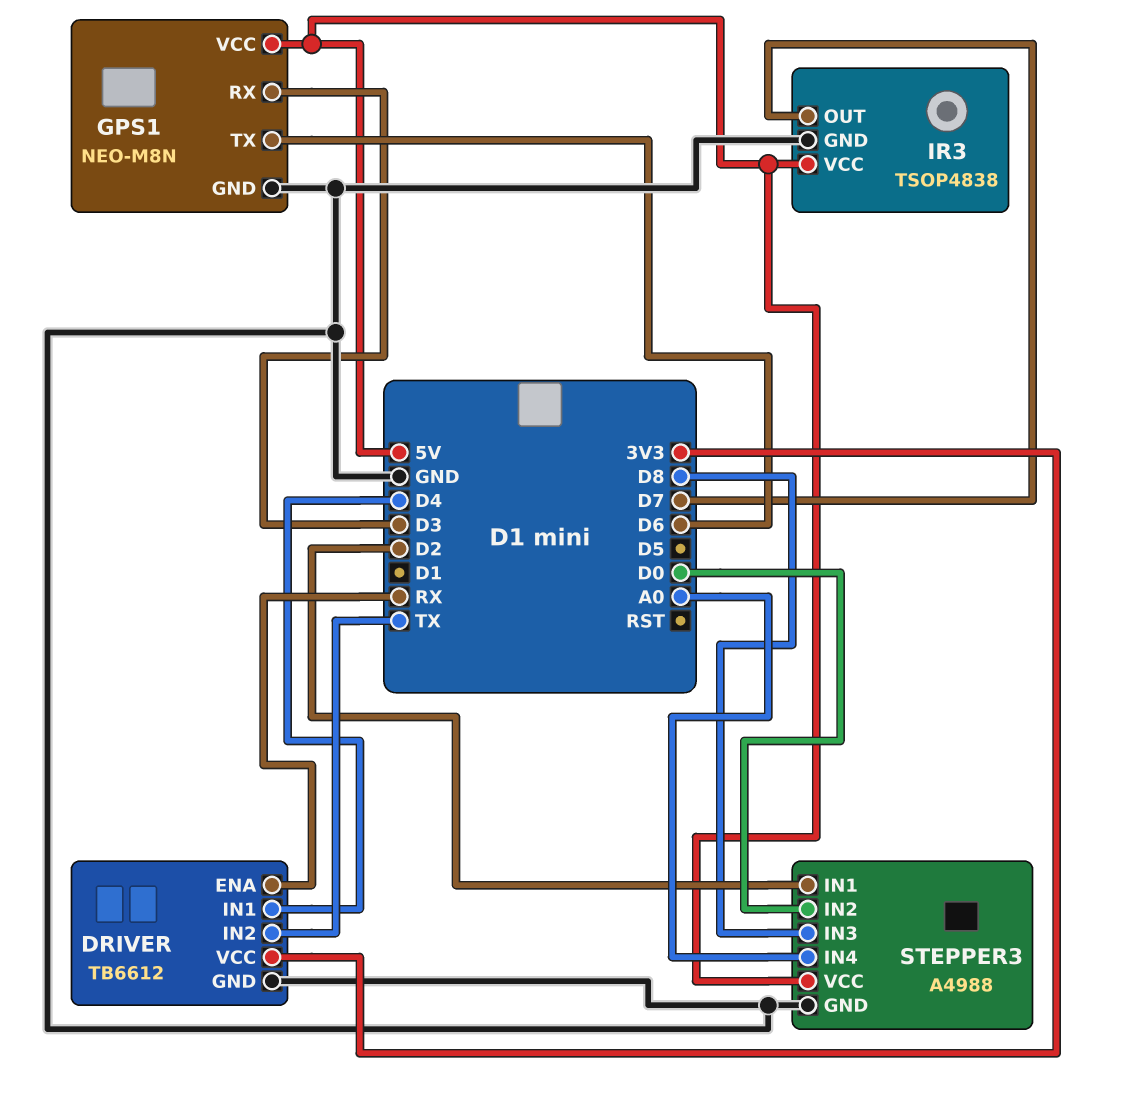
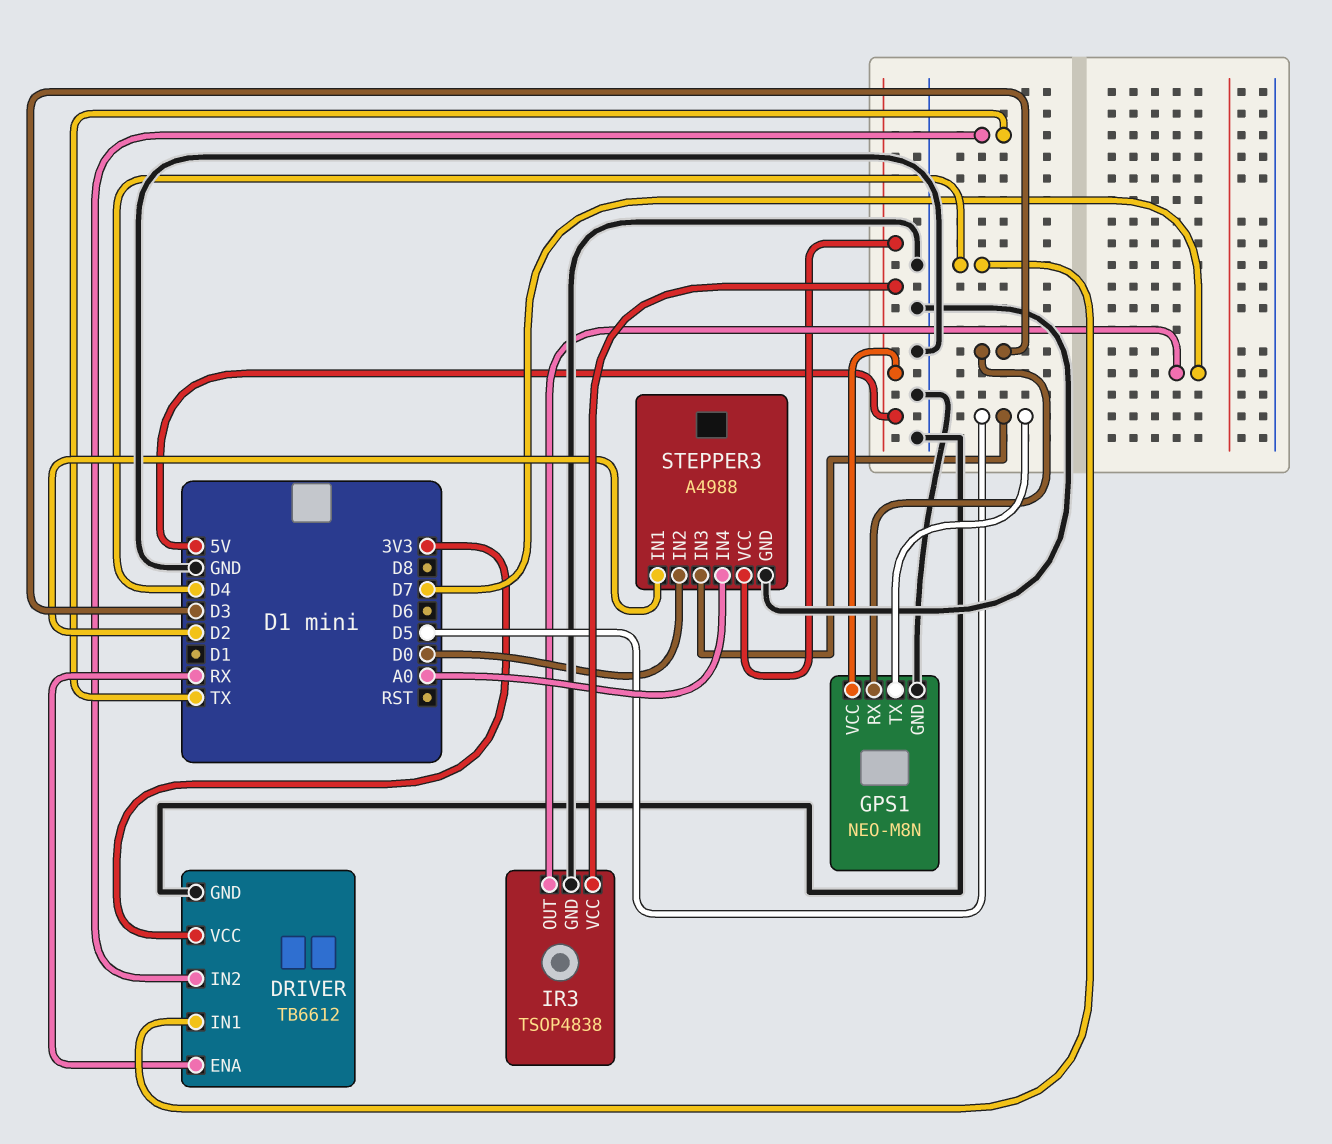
GPS1 pin TX: D6 -> D5
STEPPER3 pin IN3: D8 -> D5

